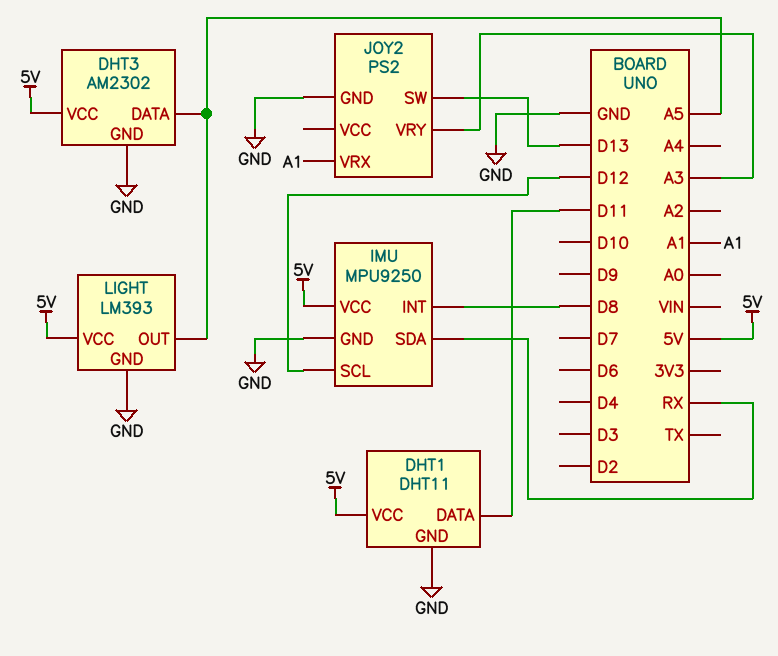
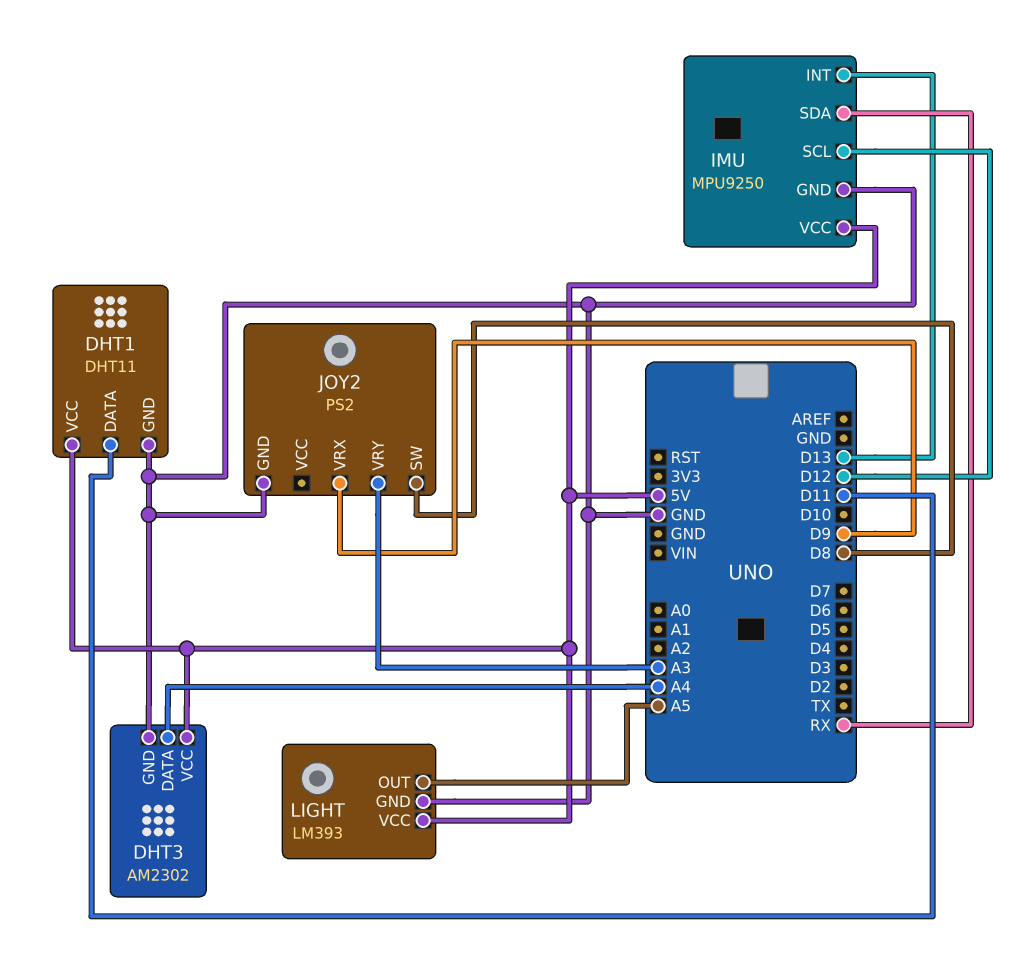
DHT3 pin DATA: A5 -> A4
IMU pin INT: D8 -> D13
JOY2 pin SW: D13 -> D8
JOY2 pin VRX: A1 -> D9

